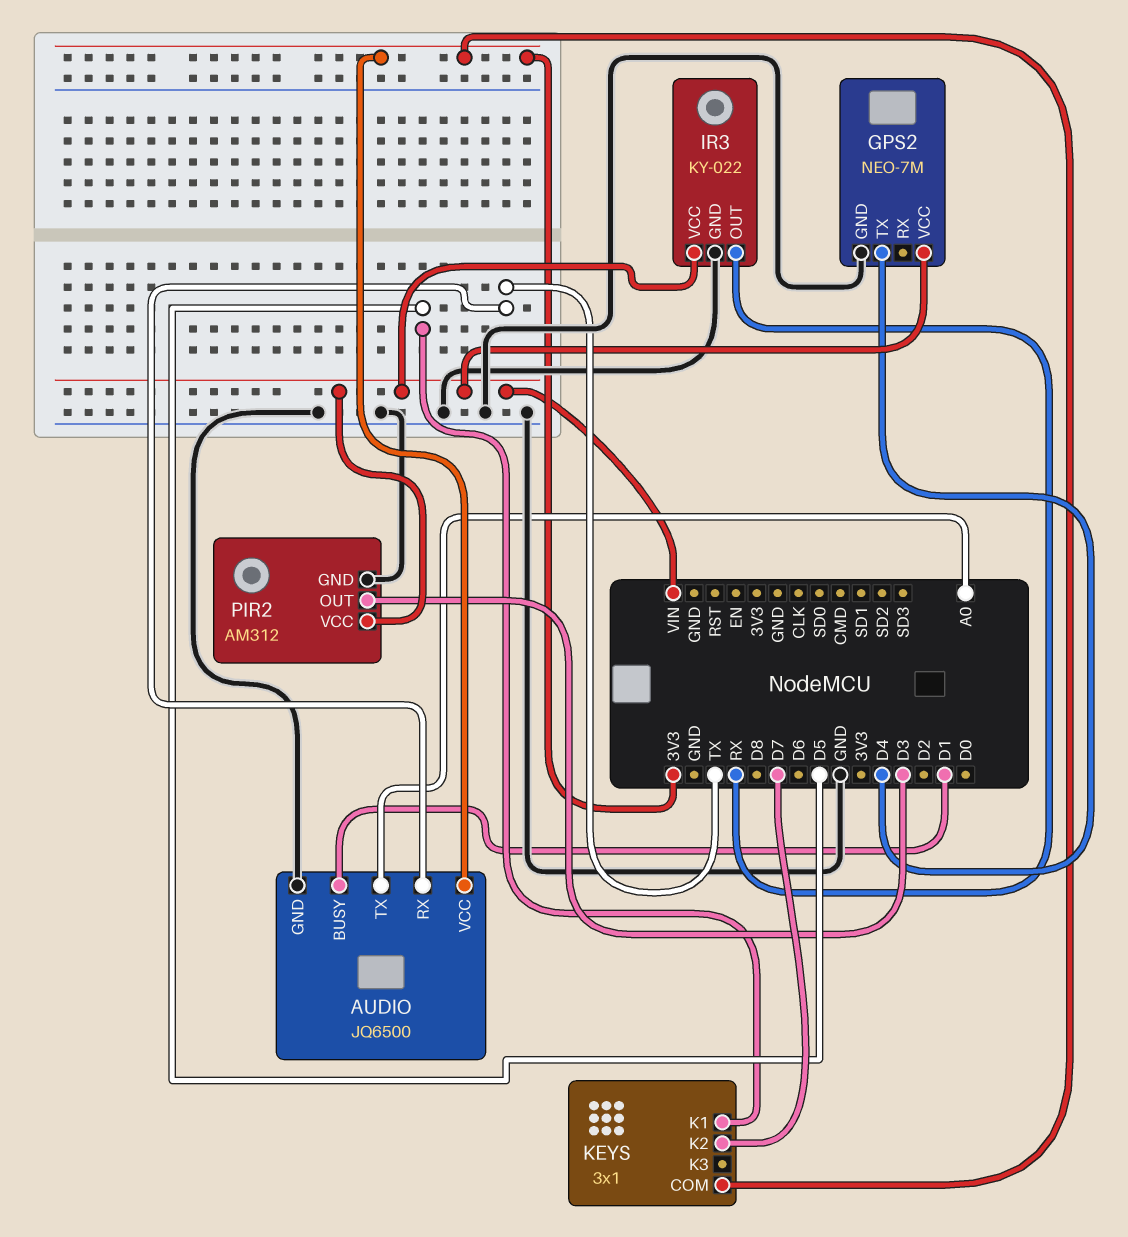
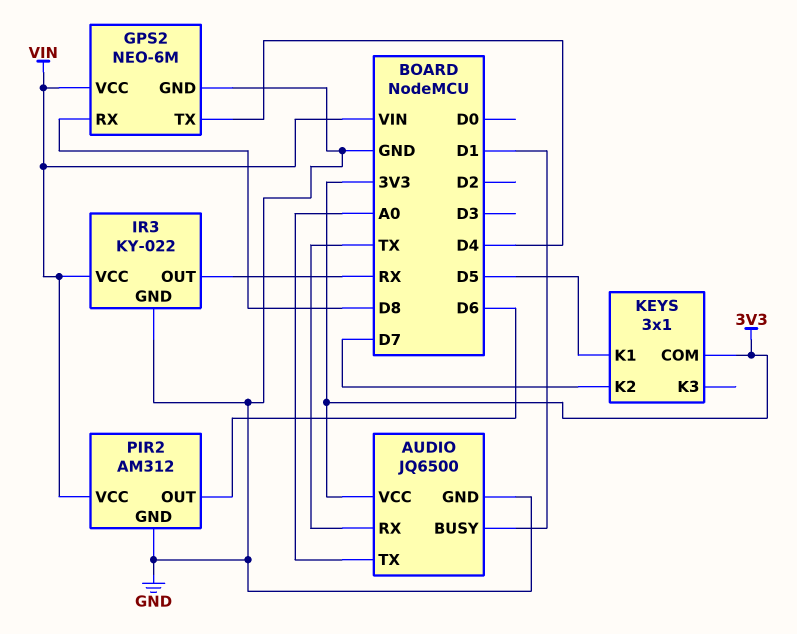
GPS2: NEO-7M -> NEO-6M
GPS2 pin RX: none -> D8
PIR2 pin OUT: D3 -> D6

